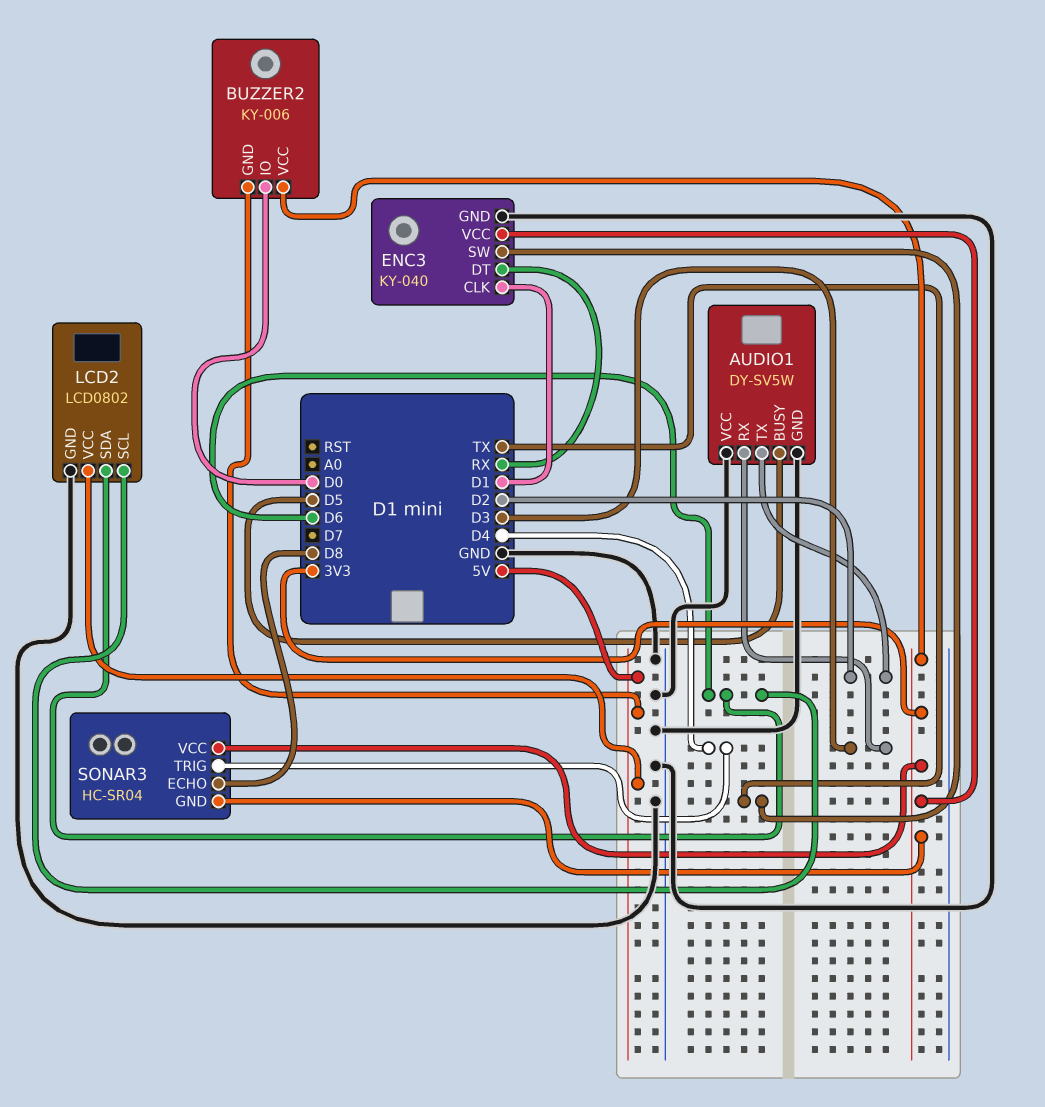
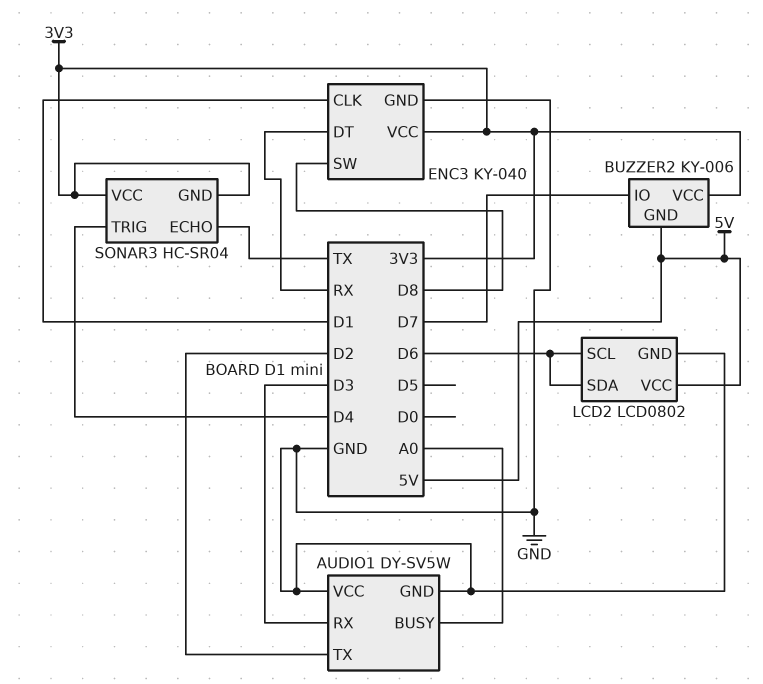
AUDIO1 pin BUSY: D5 -> A0
BUZZER2 pin IO: D0 -> D7
ENC3 pin SW: TX -> D8
SONAR3 pin ECHO: D8 -> TX

